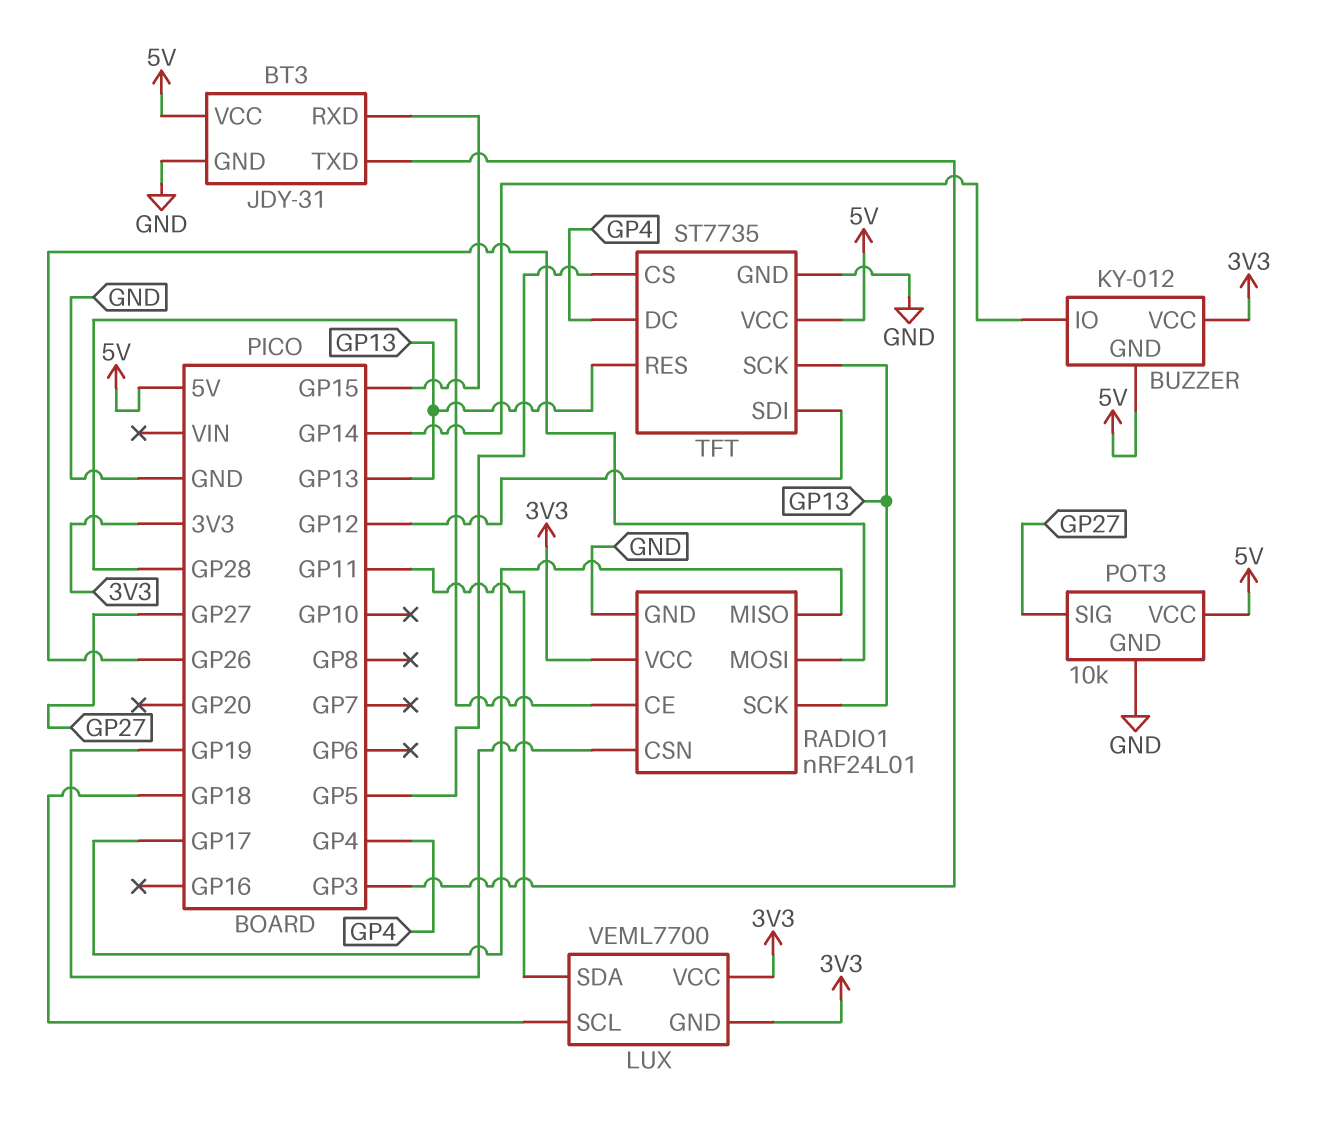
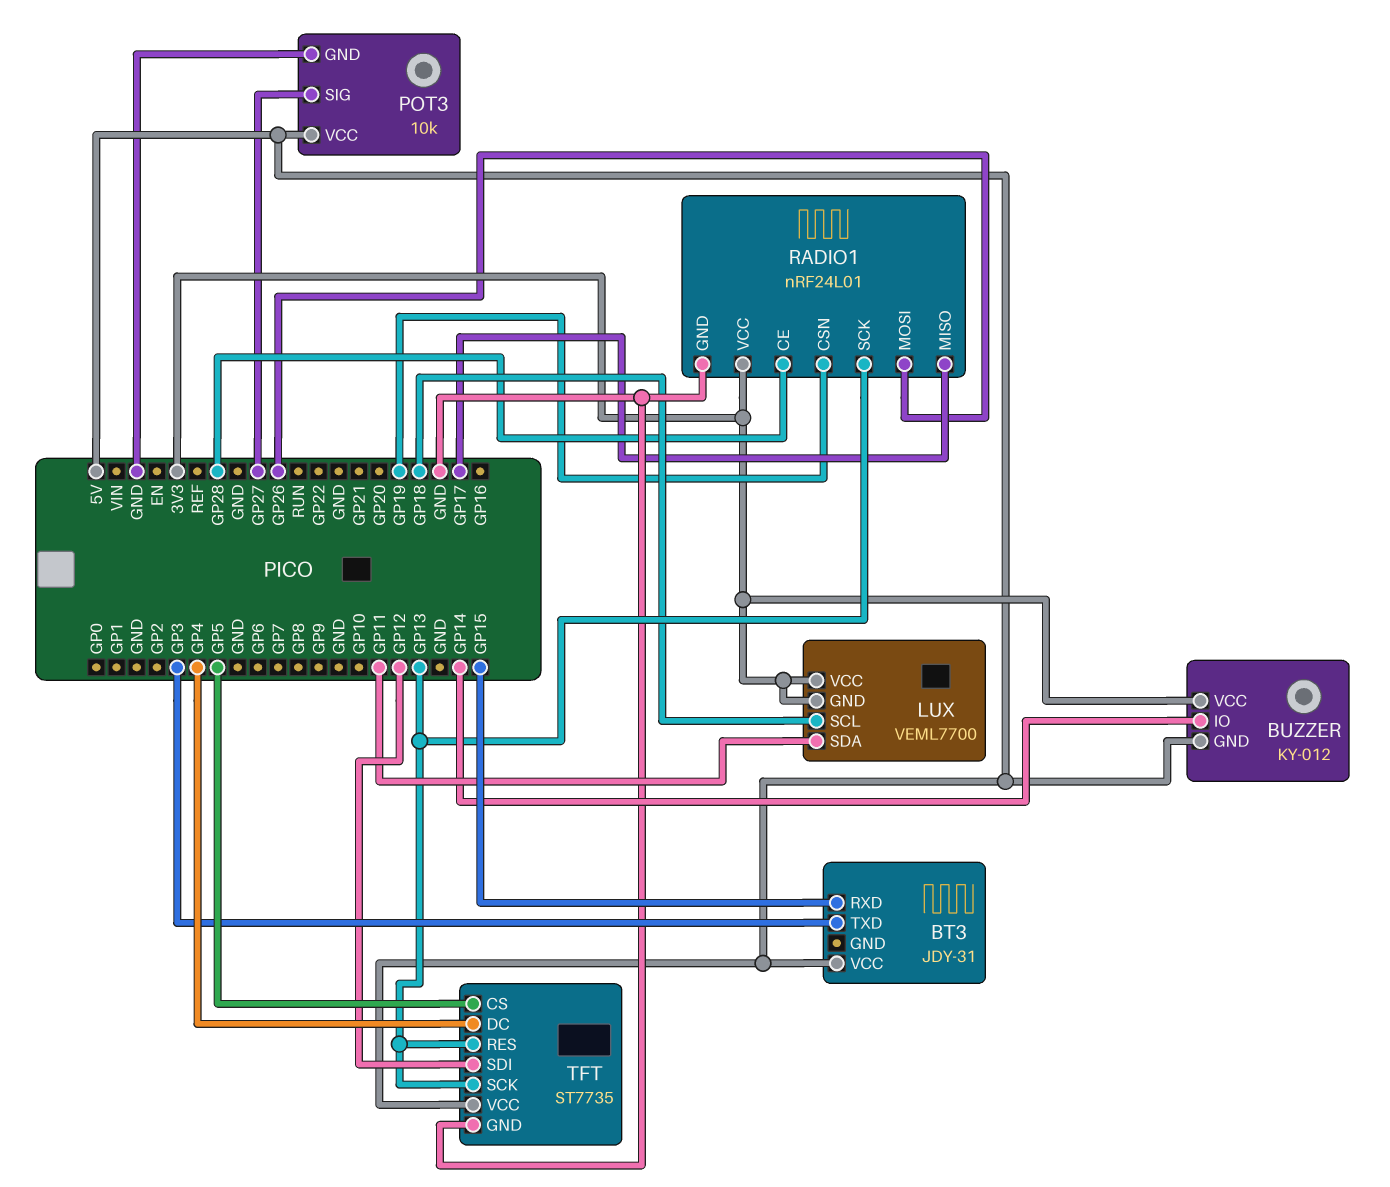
BT3 pin GND: GND -> none

